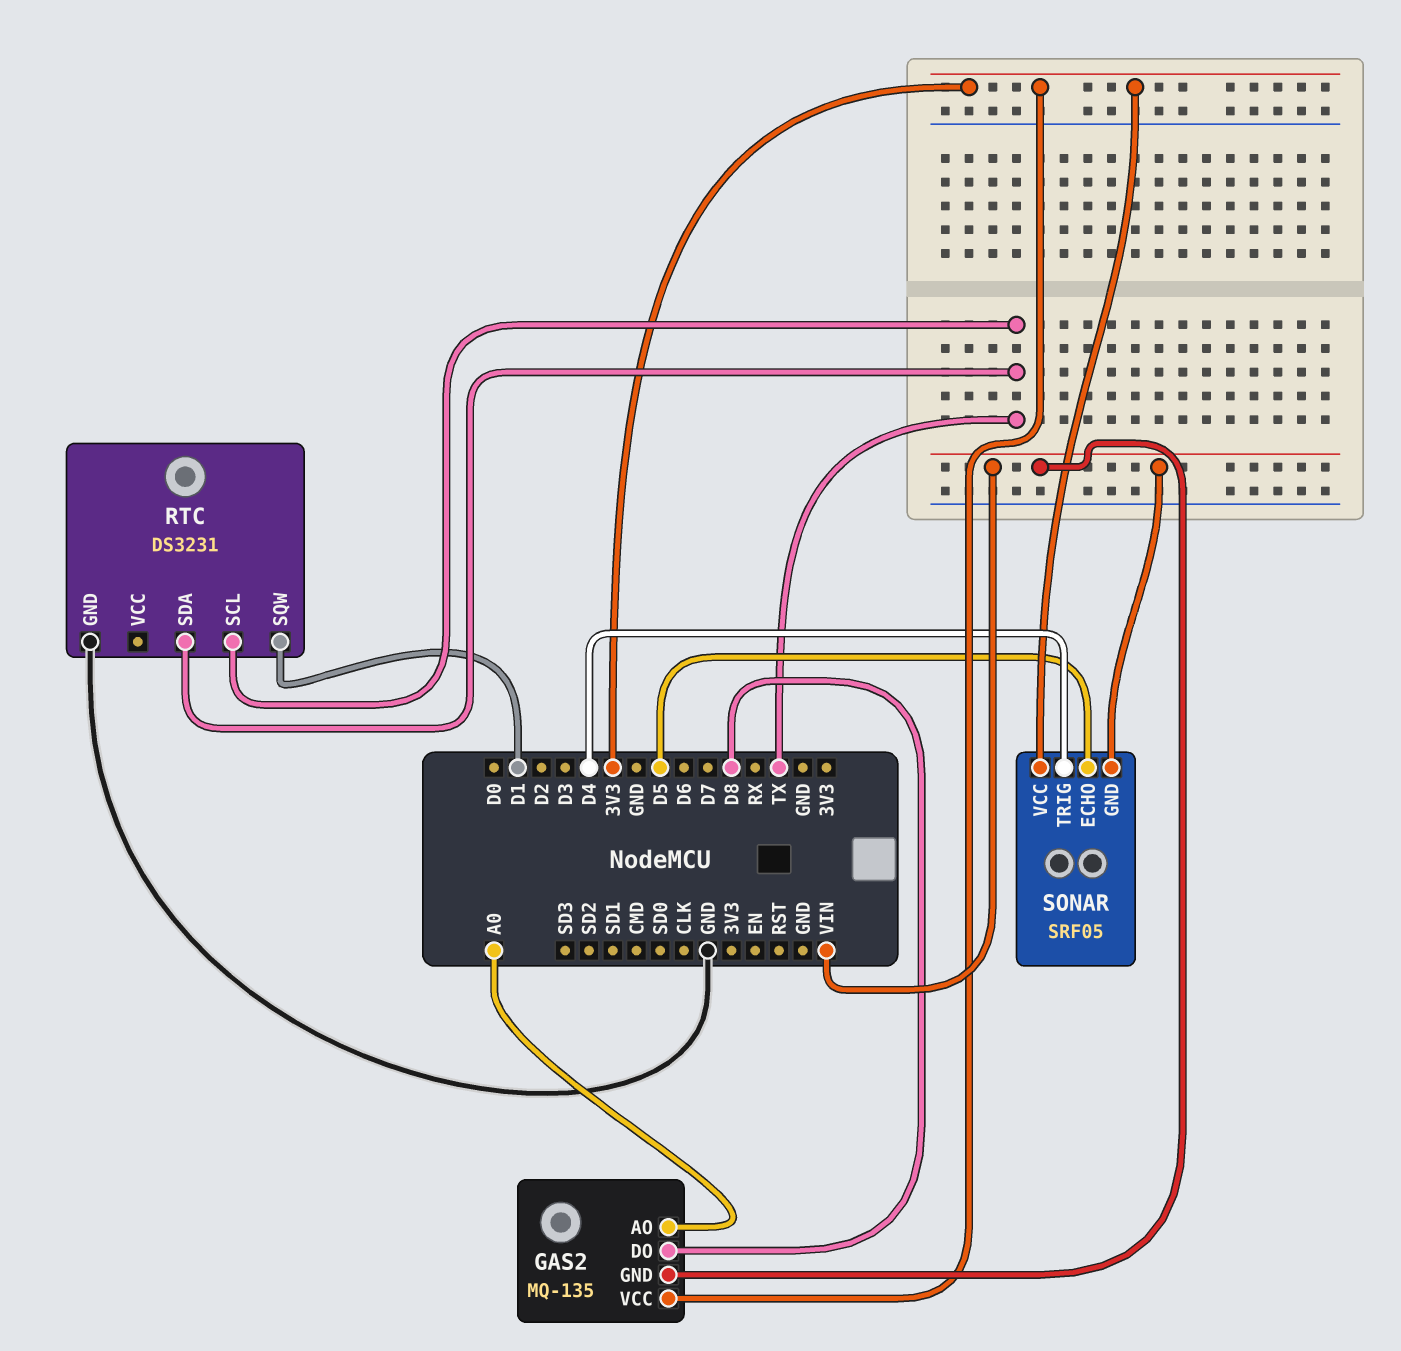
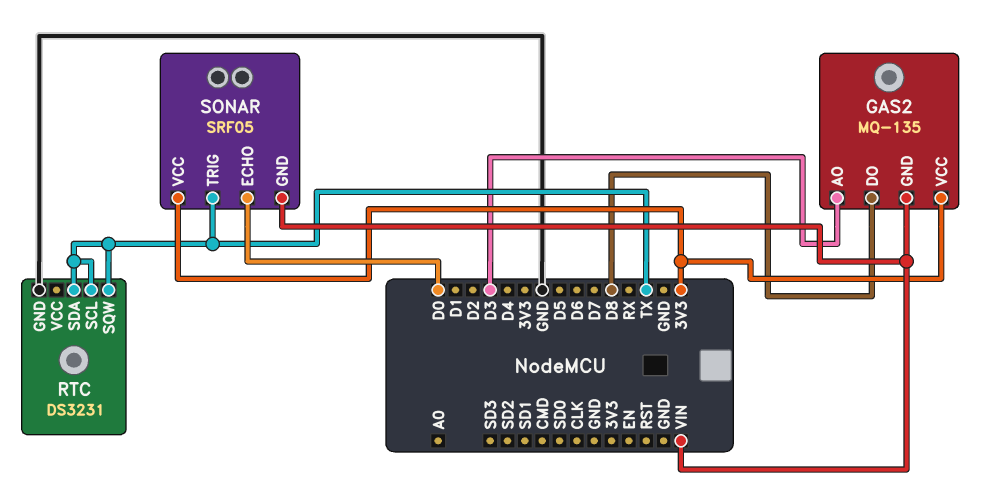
GAS2 pin AO: A0 -> D3
RTC pin SQW: D1 -> TX
SONAR pin ECHO: D5 -> D0
SONAR pin TRIG: D4 -> TX

